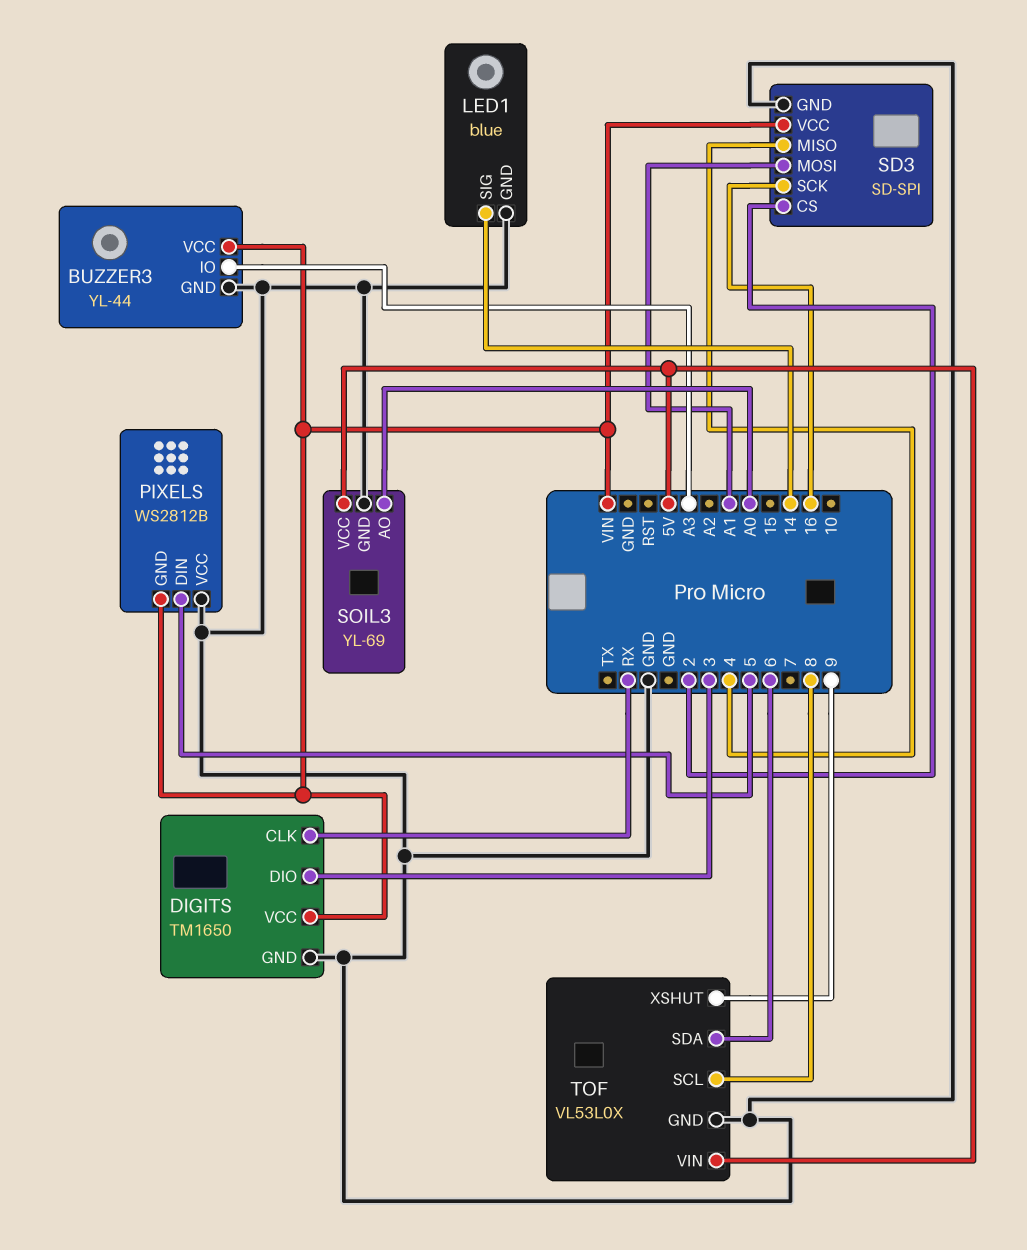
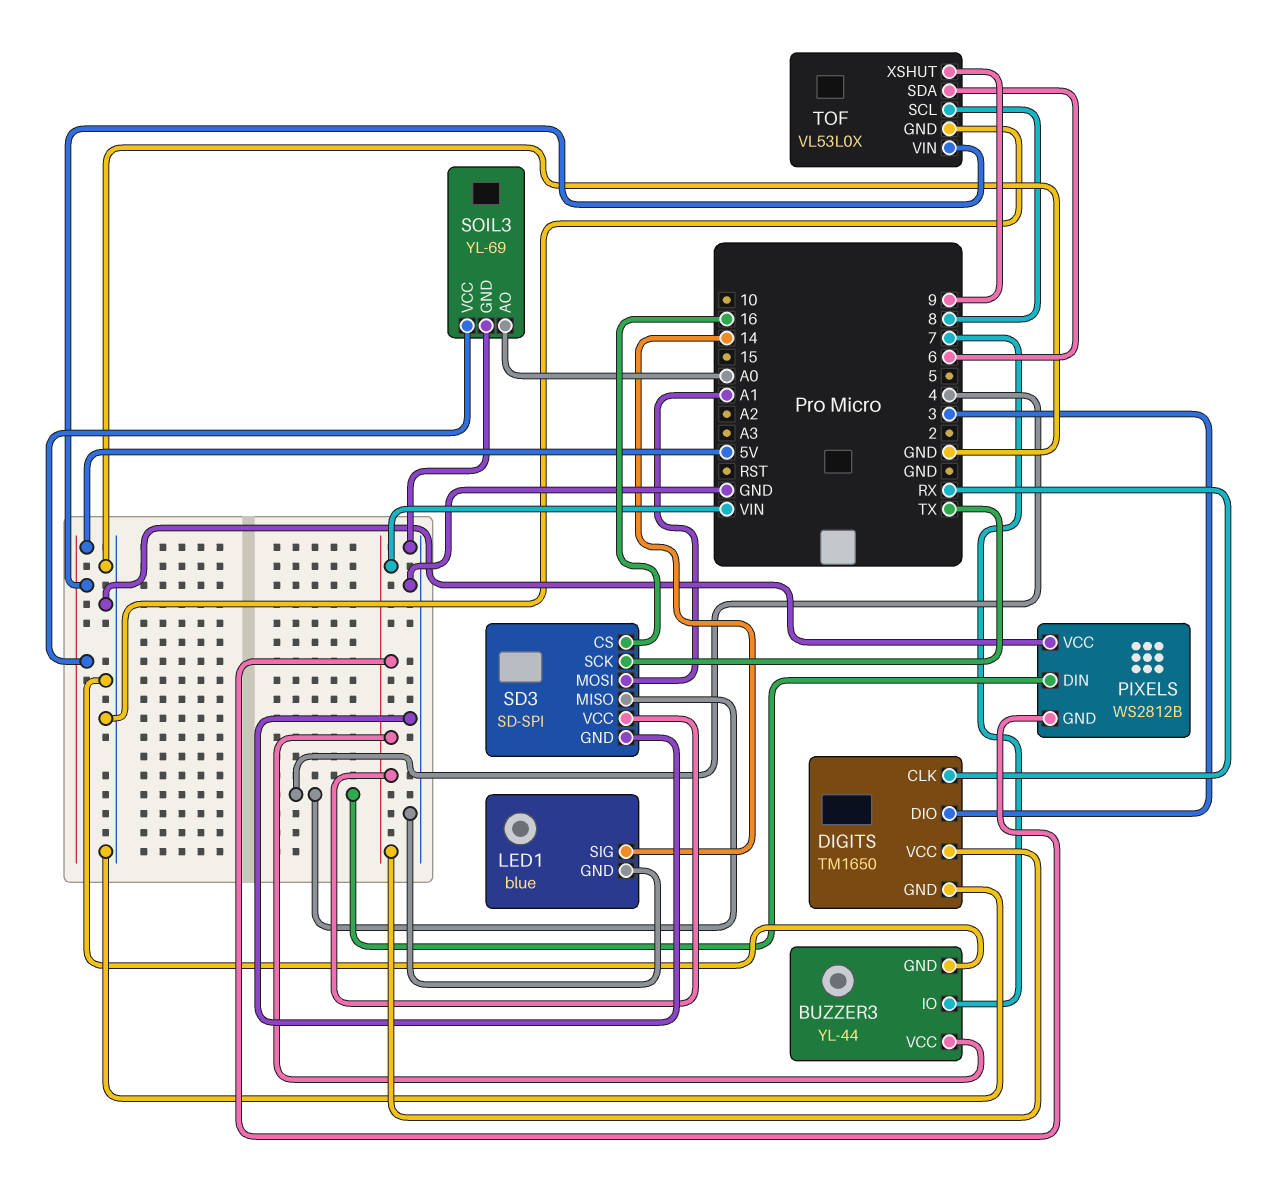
BUZZER3 pin IO: A3 -> 7
PIXELS pin DIN: 5 -> 4
SD3 pin CS: 2 -> 16
SD3 pin SCK: 16 -> TX

